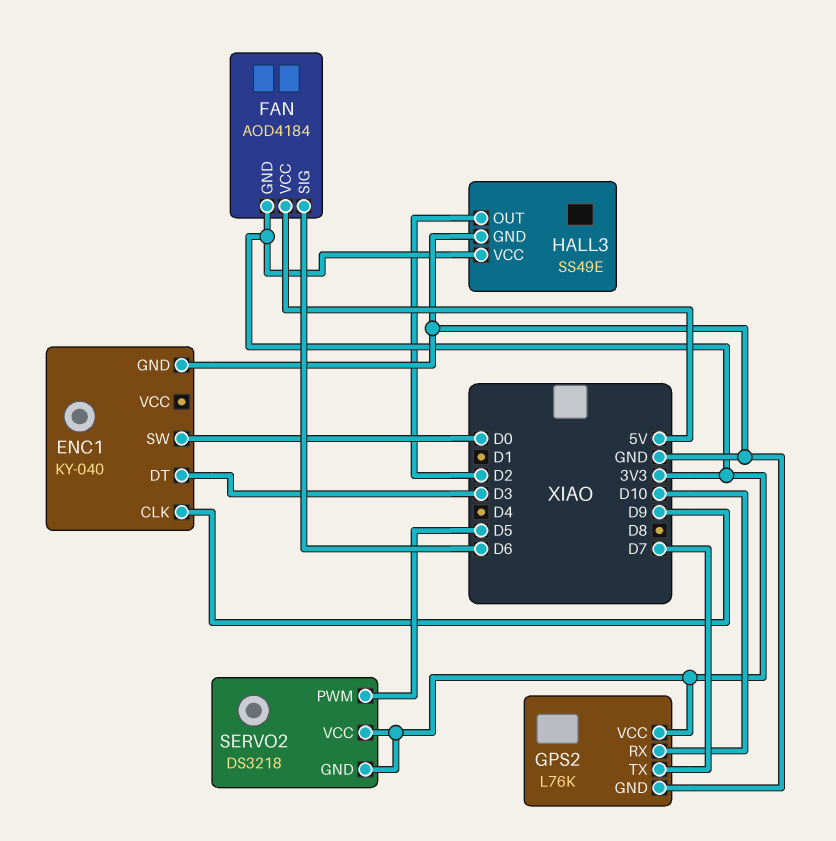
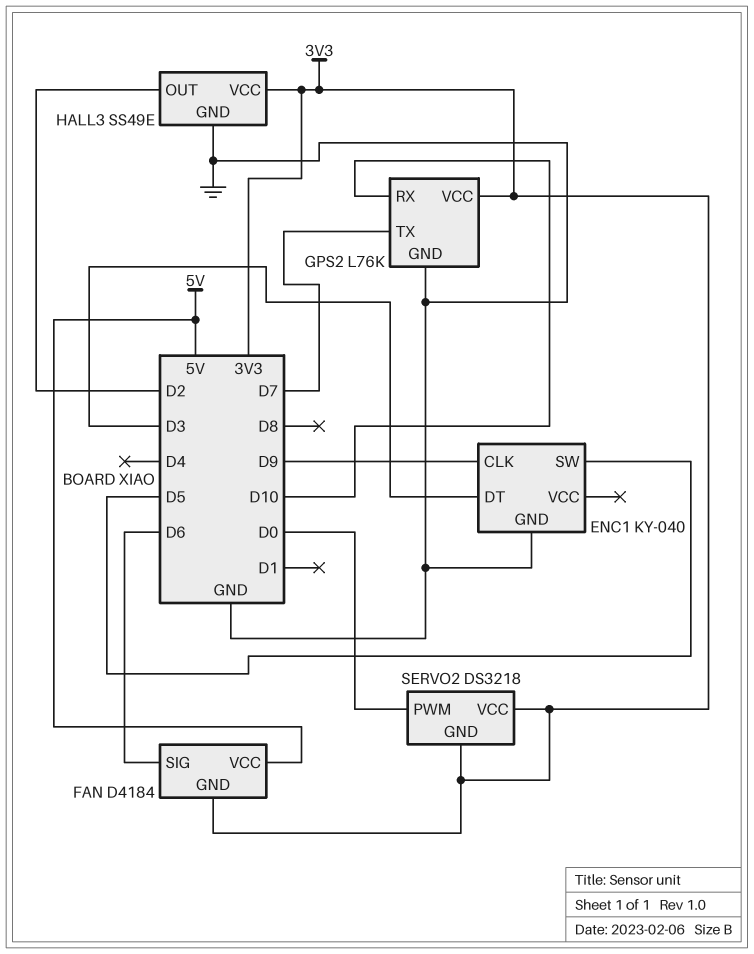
ENC1 pin SW: D0 -> D5
FAN: AOD4184 -> D4184
SERVO2 pin PWM: D5 -> D0

